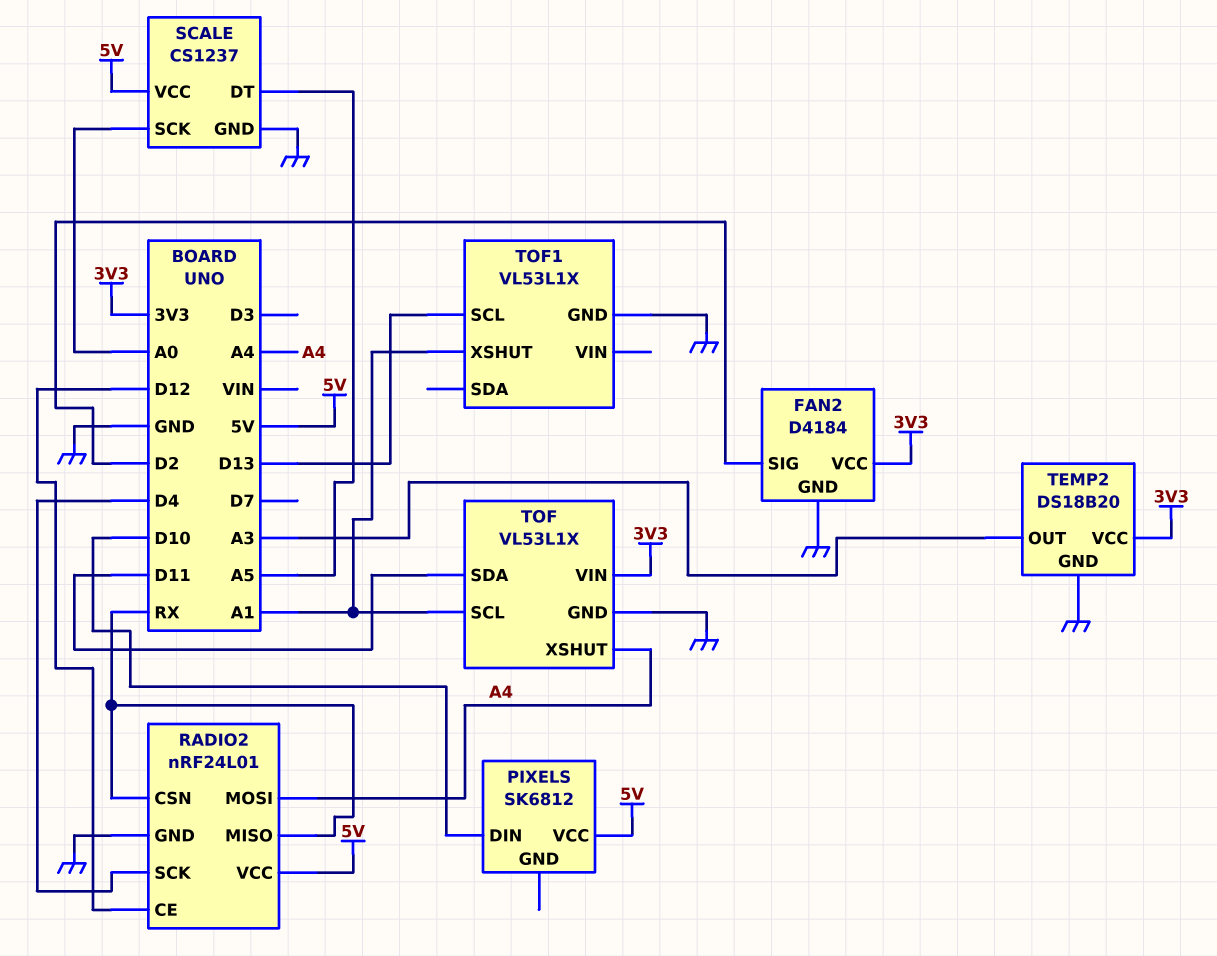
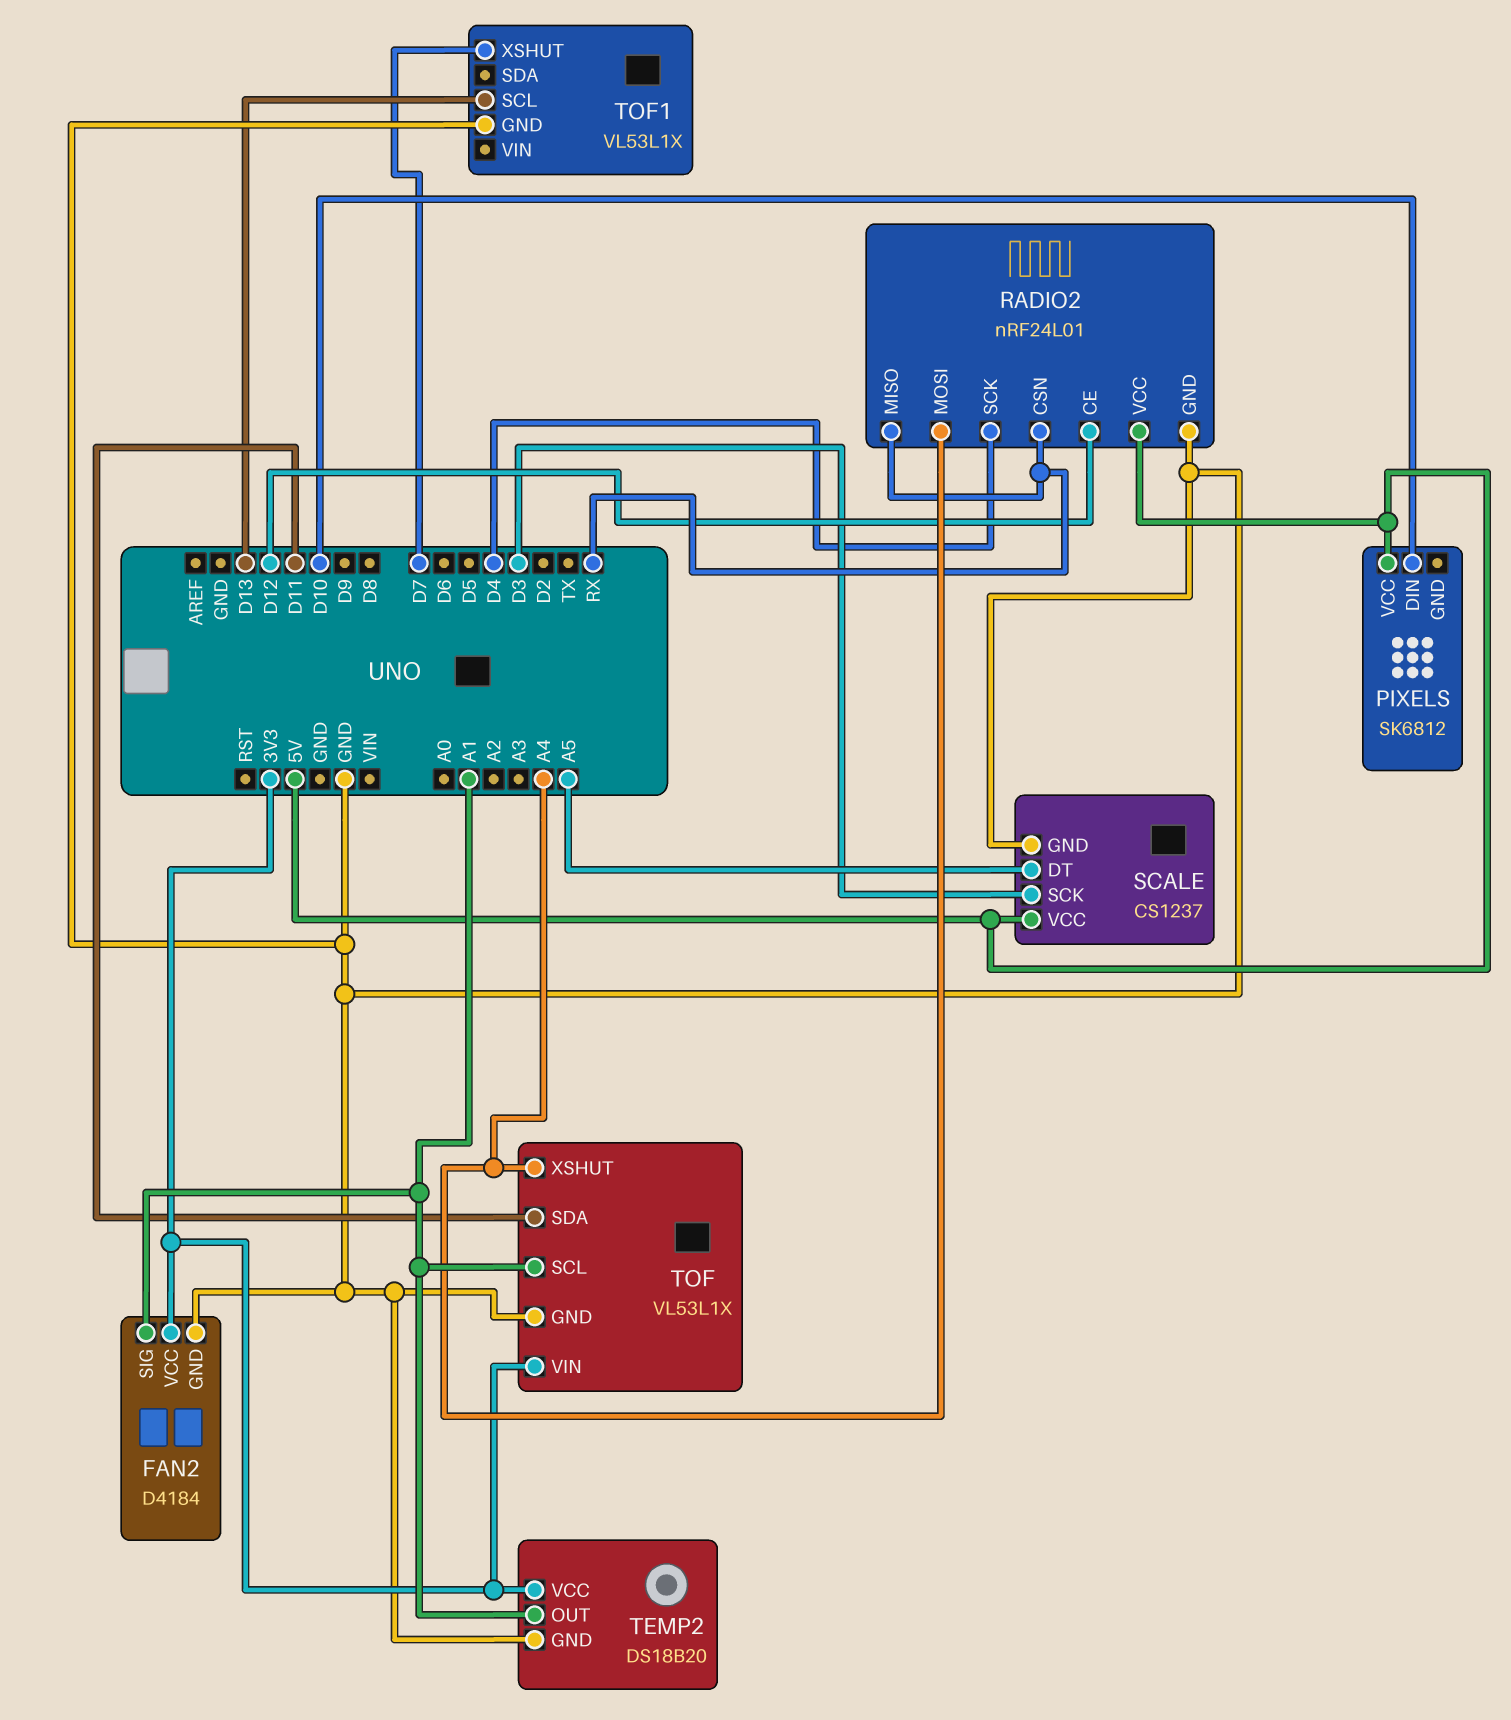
FAN2 pin SIG: D2 -> A1
SCALE pin SCK: A0 -> D3
TEMP2 pin OUT: A3 -> A1
TOF1 pin XSHUT: A1 -> D7

